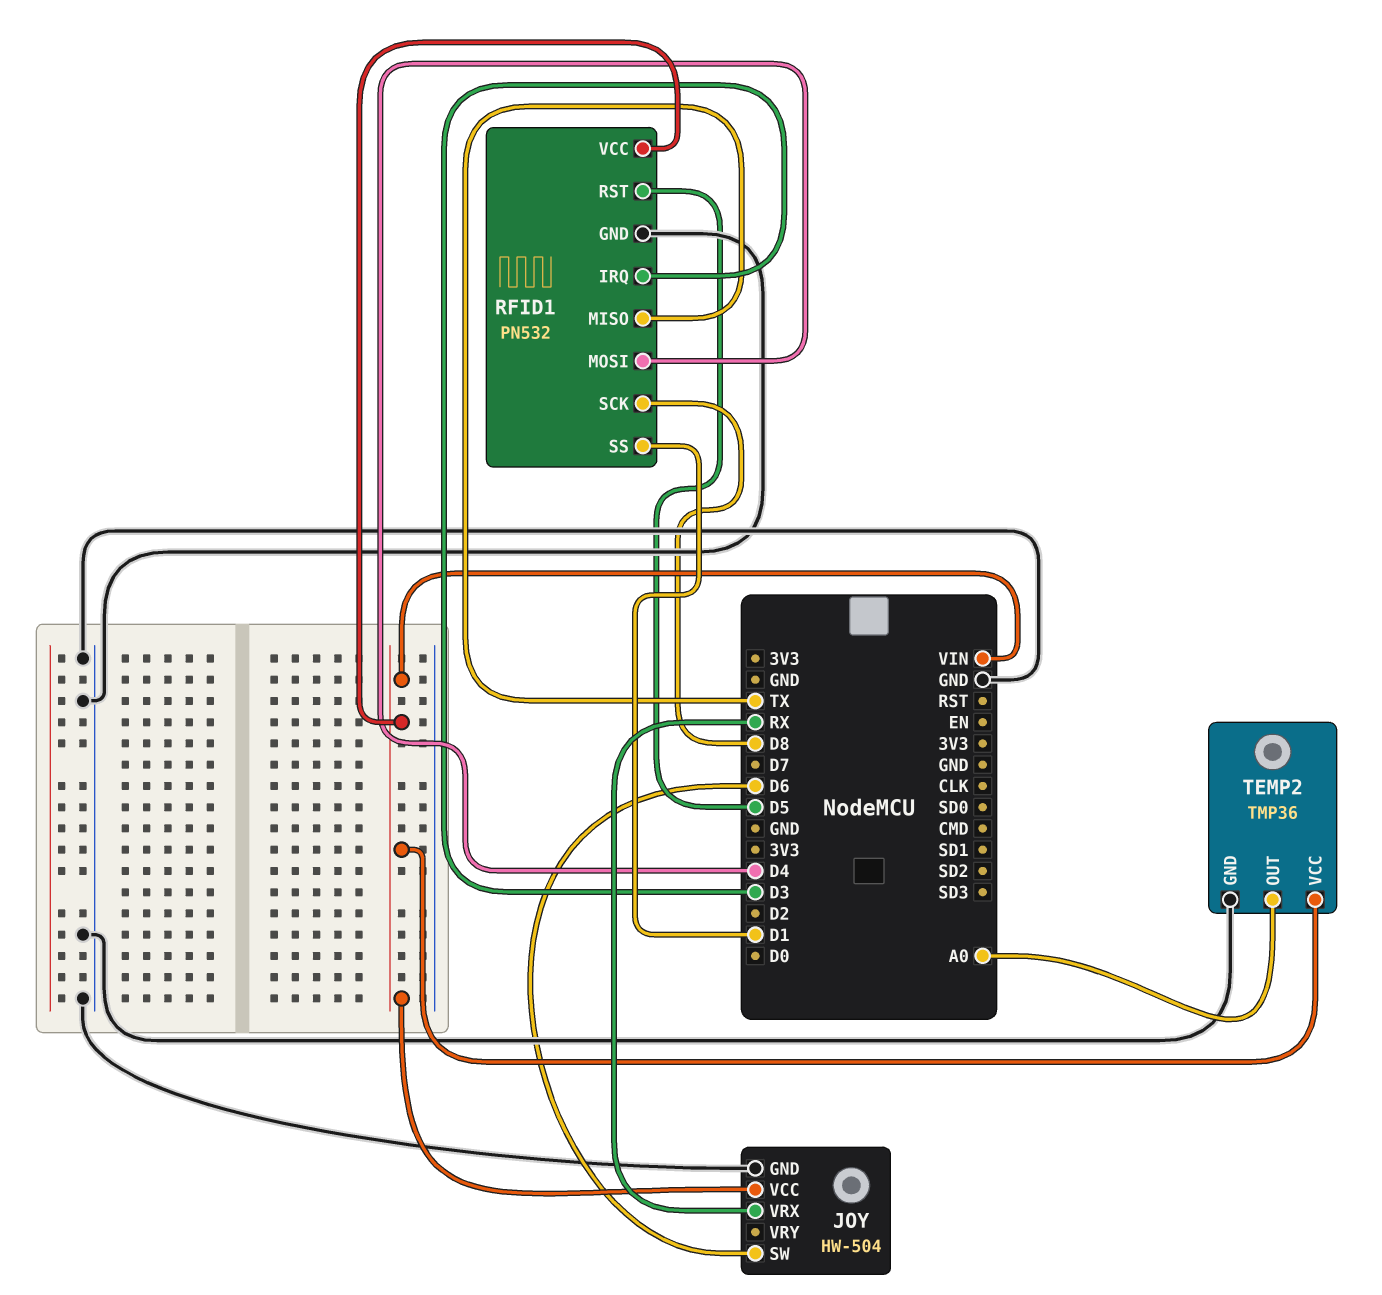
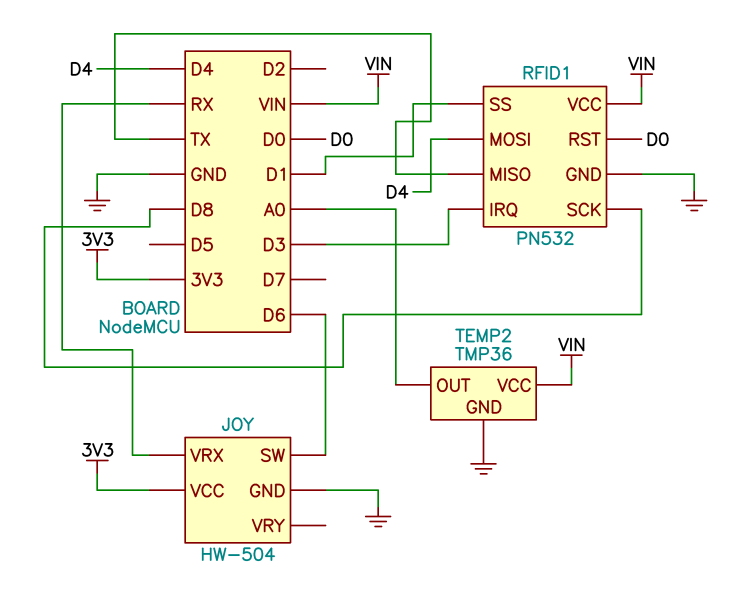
JOY pin VCC: VIN -> 3V3
RFID1 pin RST: D5 -> D0

